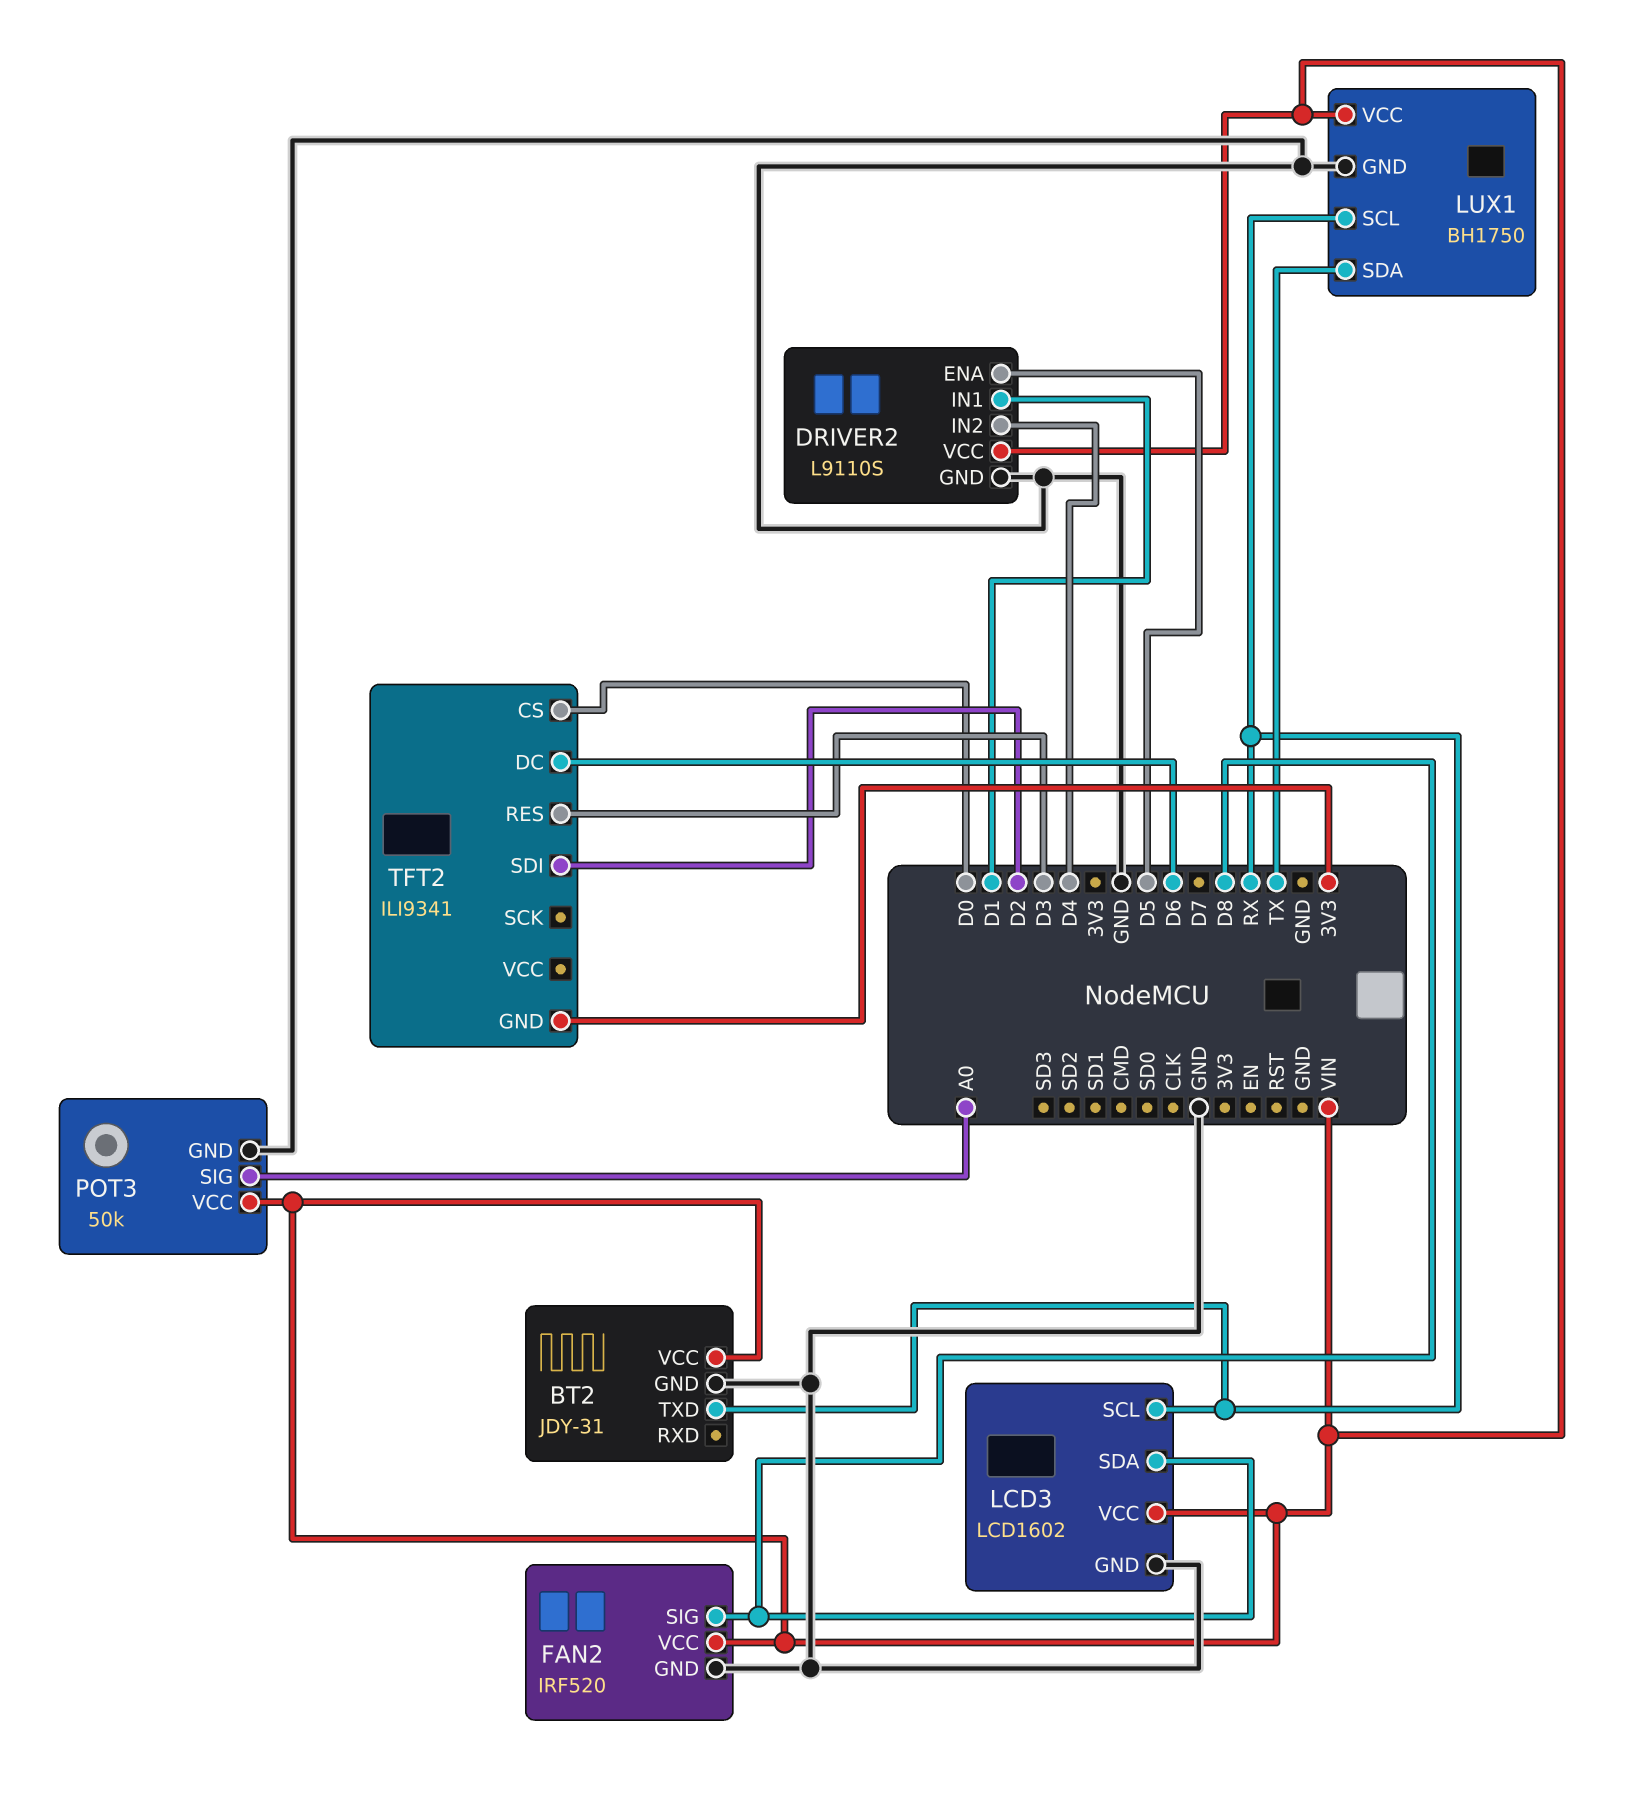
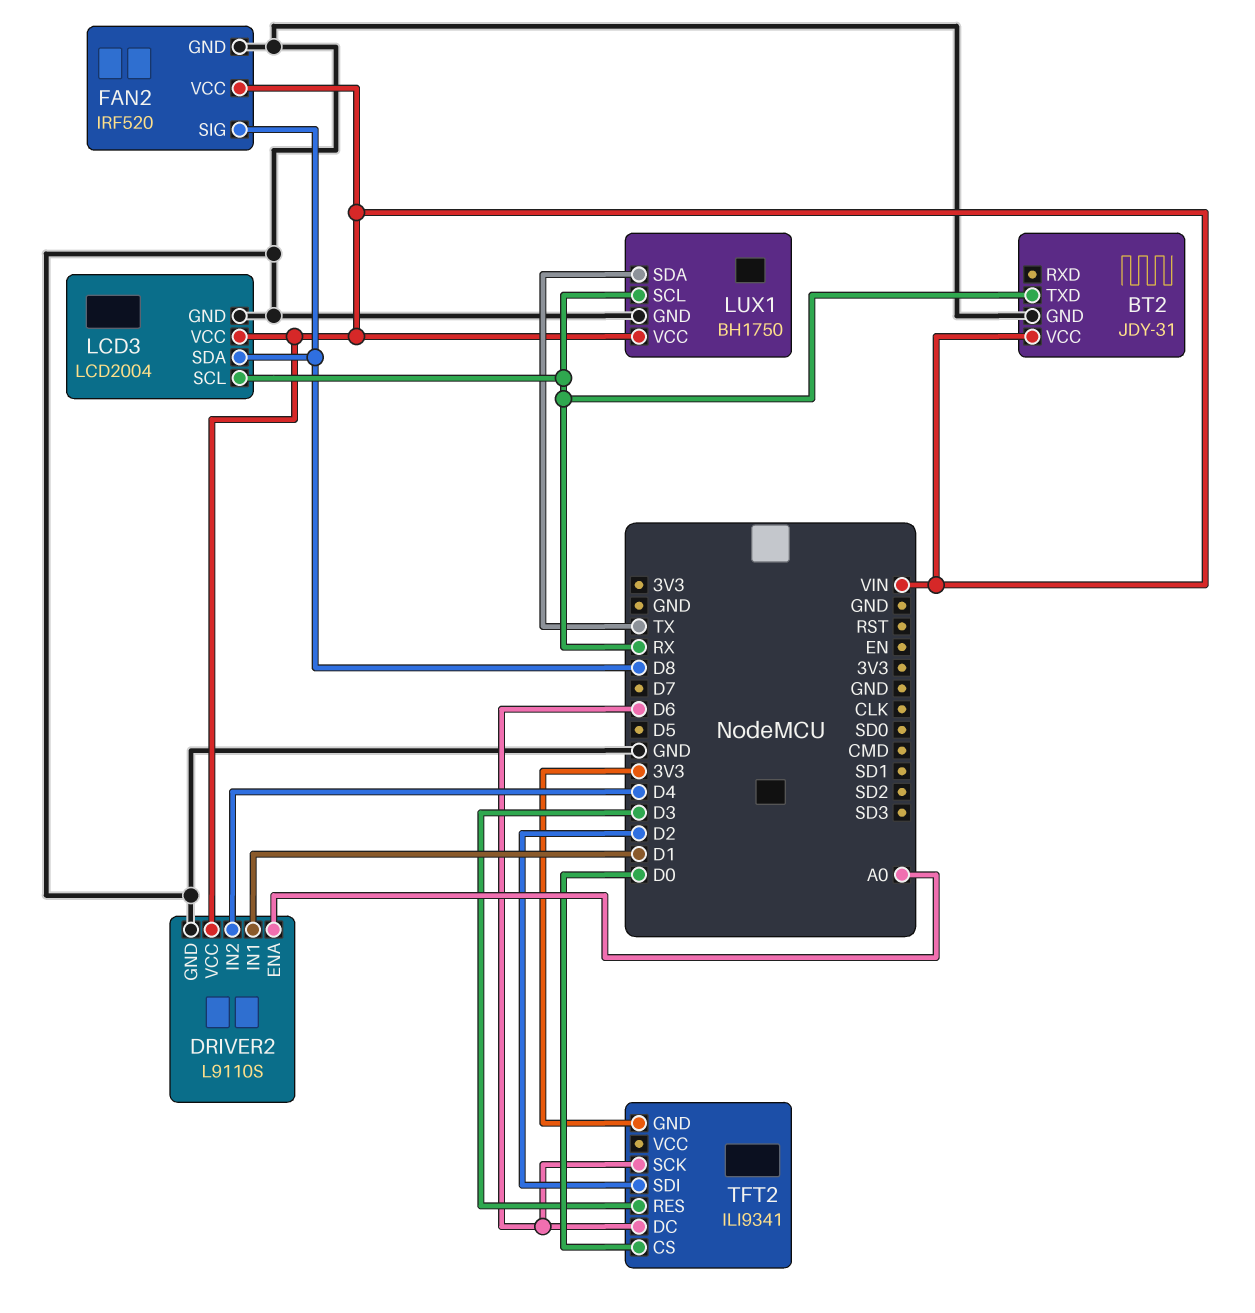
DRIVER2 pin ENA: D5 -> A0
LCD3: LCD1602 -> LCD2004
POT3: 50k -> none
POT3 pin GND: GND -> none
POT3 pin SIG: A0 -> none
POT3 pin VCC: VIN -> none
TFT2 pin SCK: none -> D6

